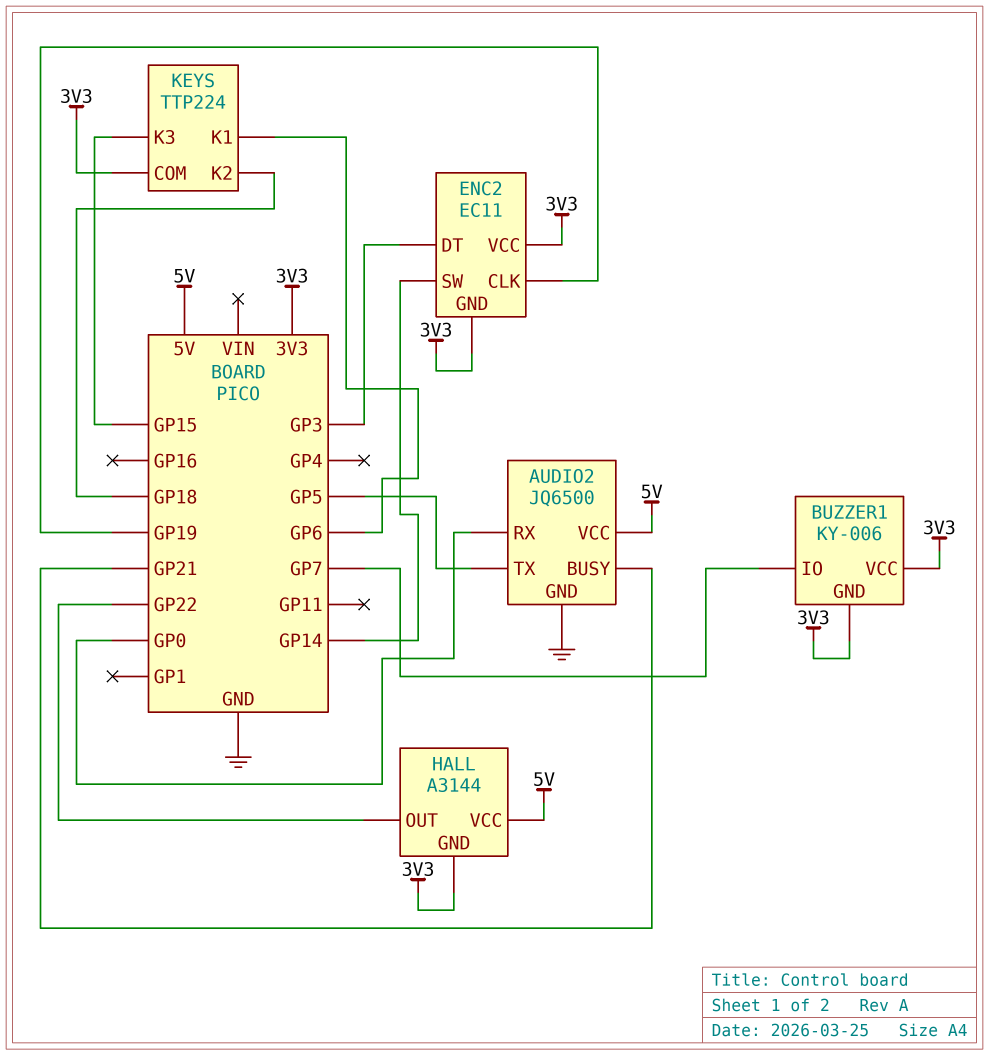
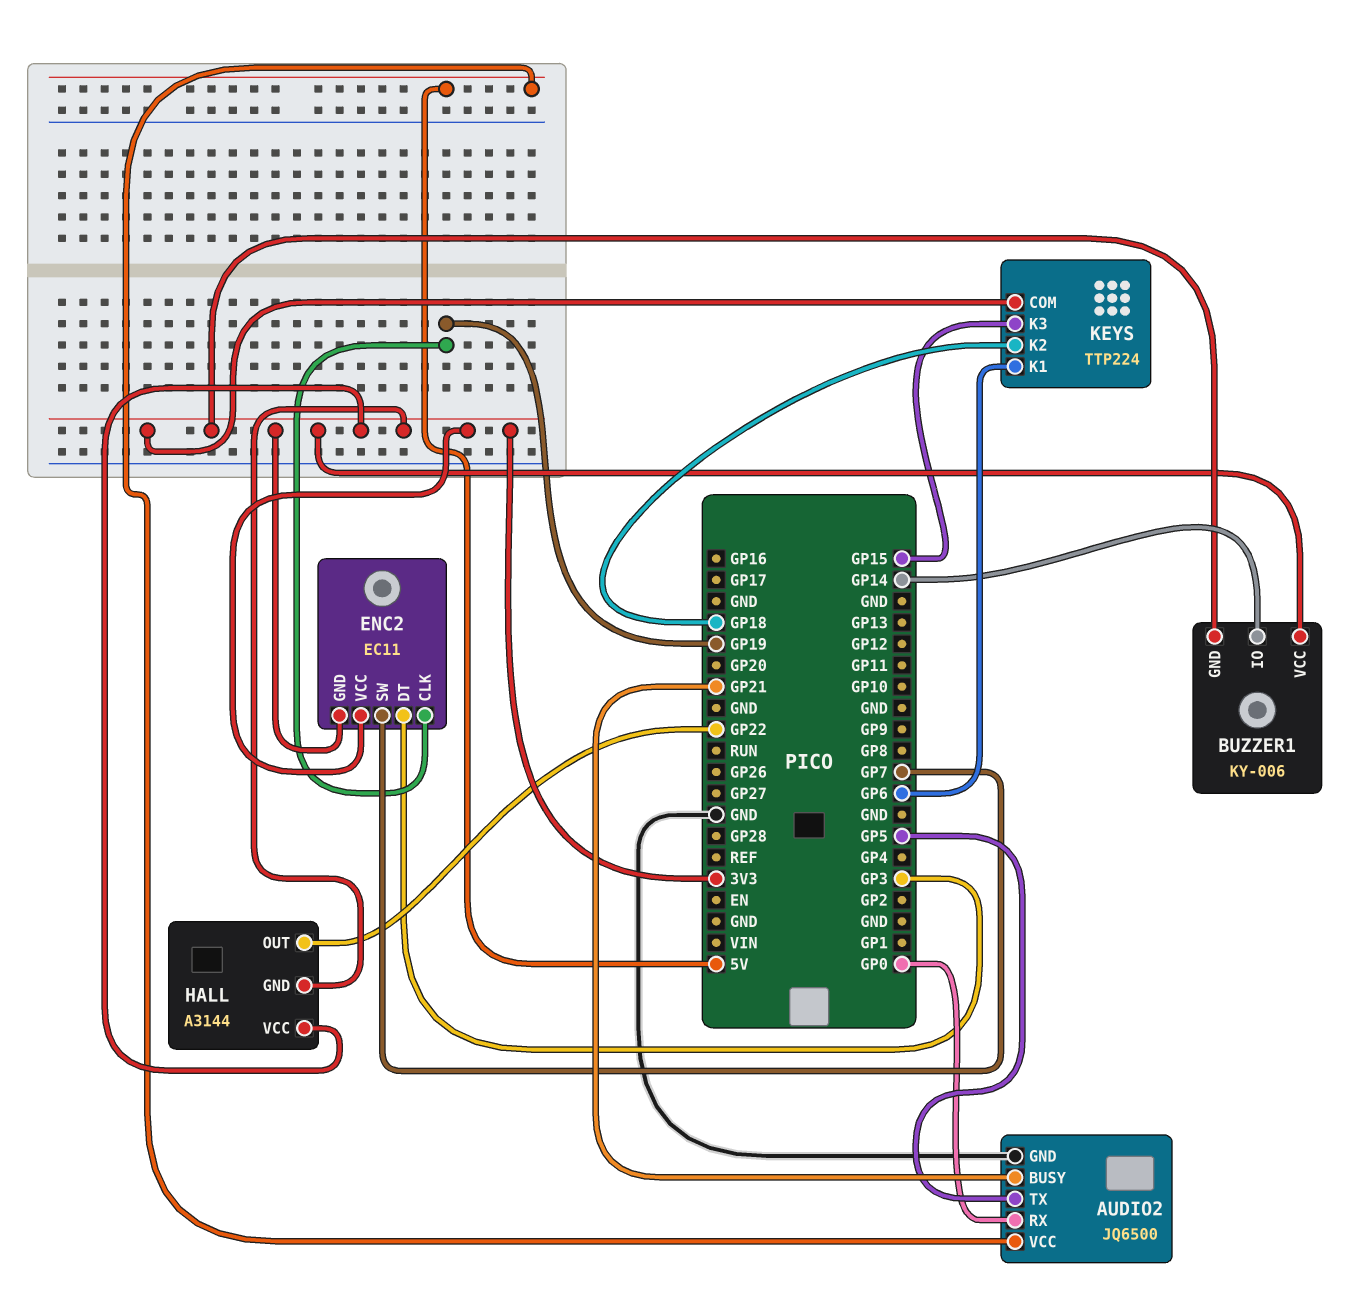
BUZZER1 pin IO: GP7 -> GP14
ENC2 pin SW: GP14 -> GP7
HALL pin VCC: 5V -> 3V3

